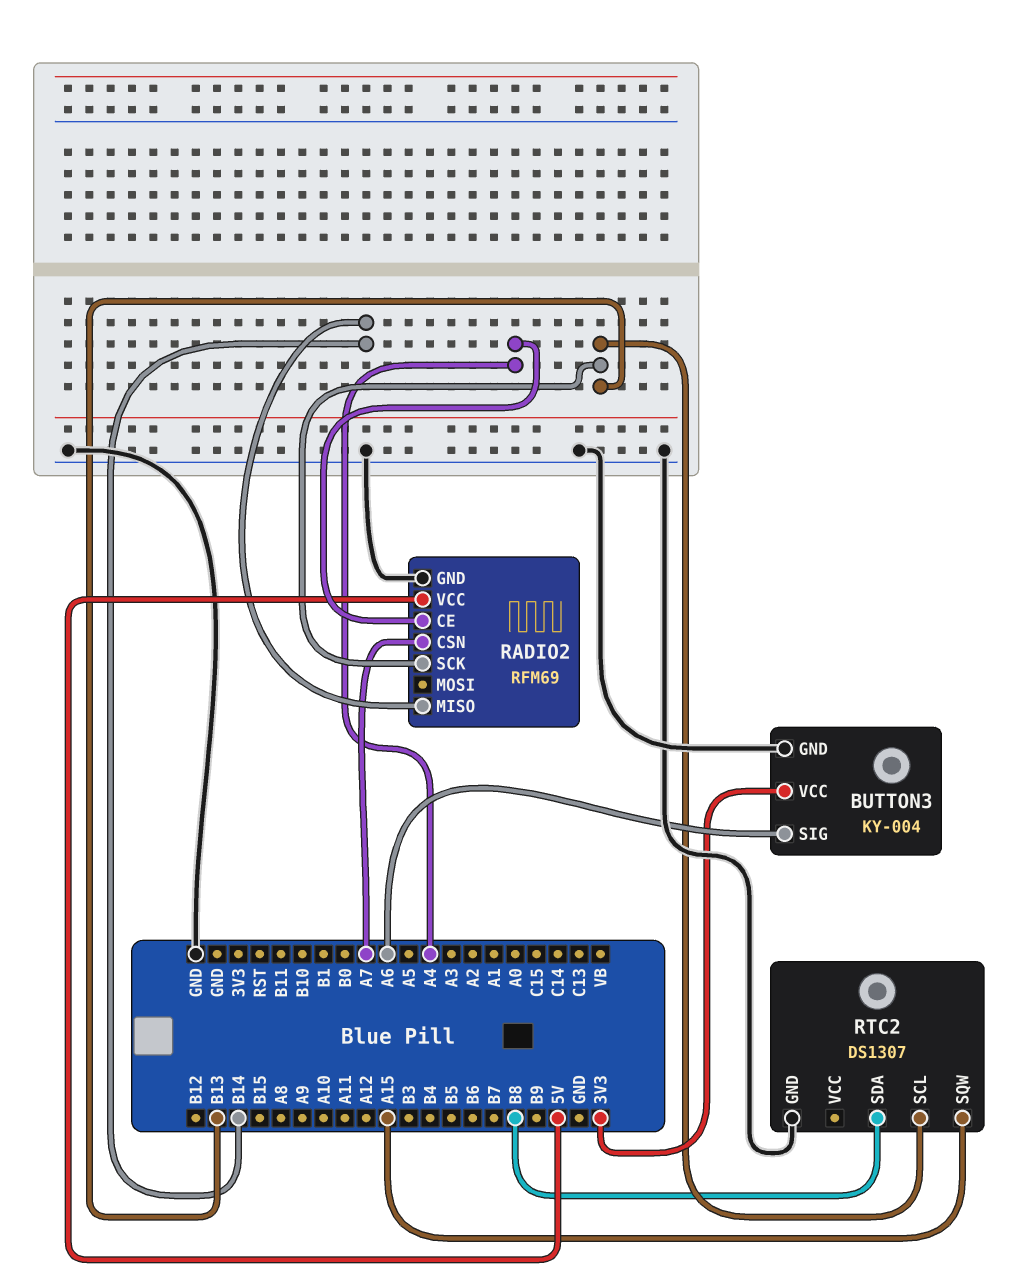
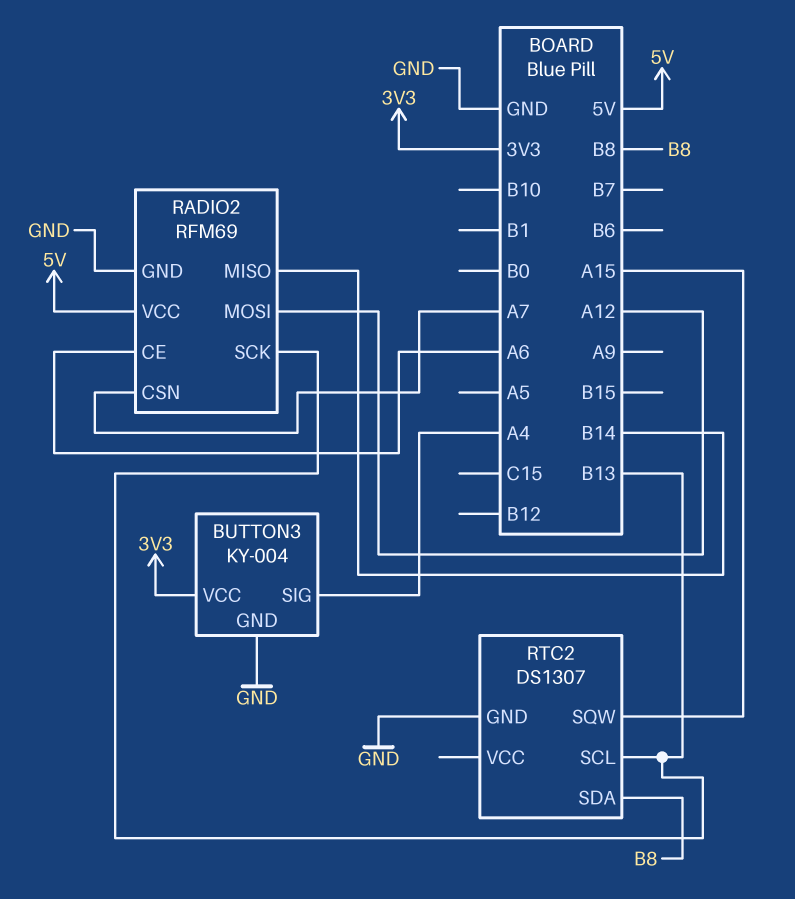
BUTTON3 pin SIG: A6 -> A4
RADIO2 pin CE: A4 -> A6
RADIO2 pin MOSI: none -> A12

